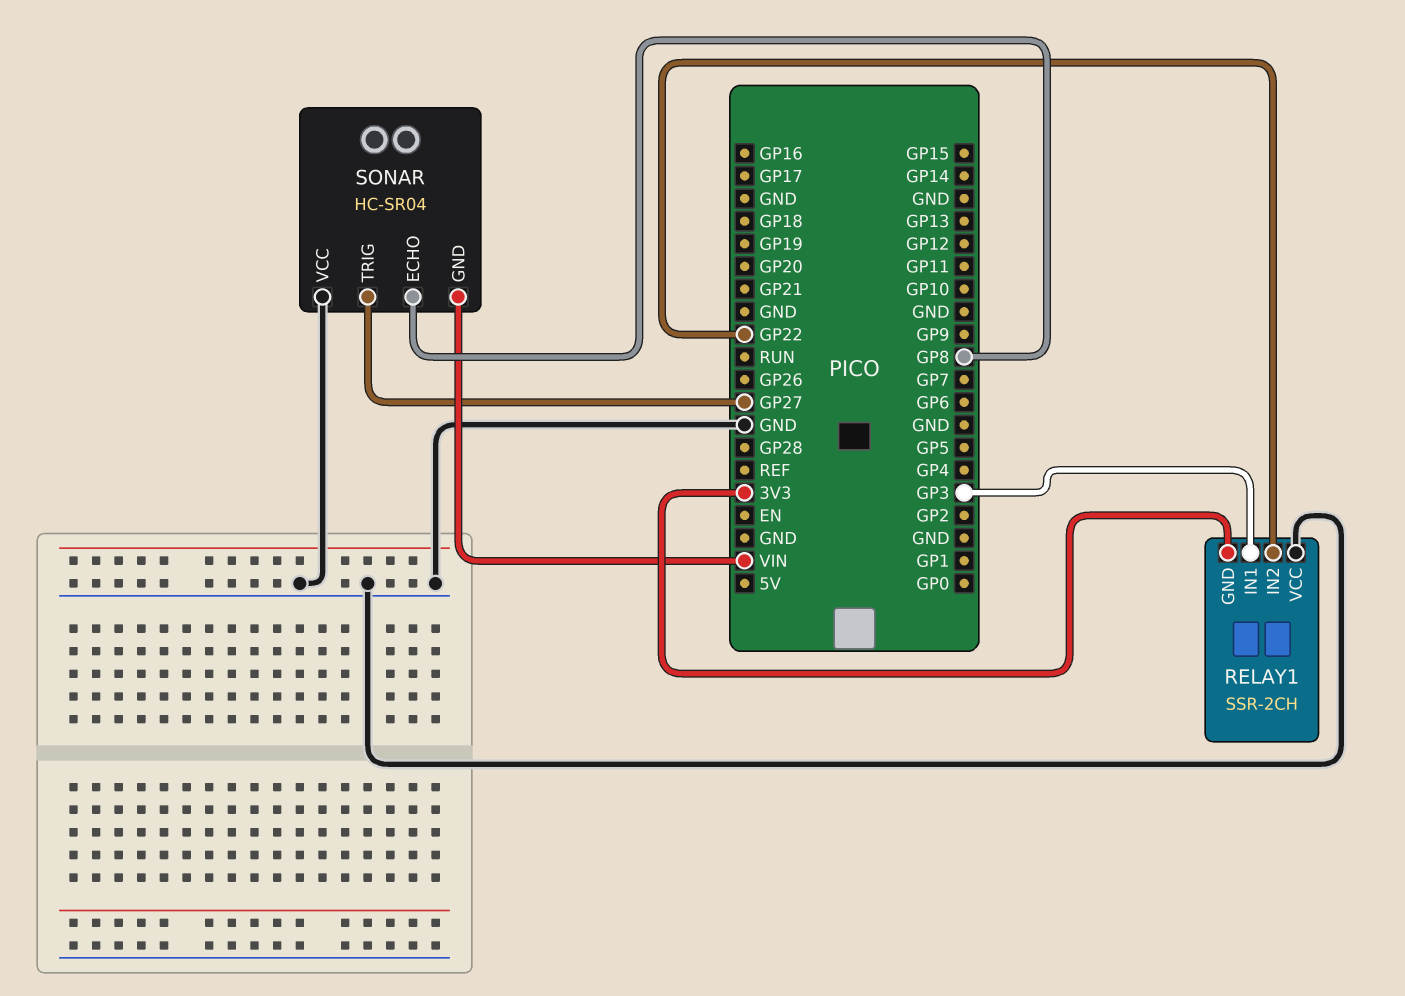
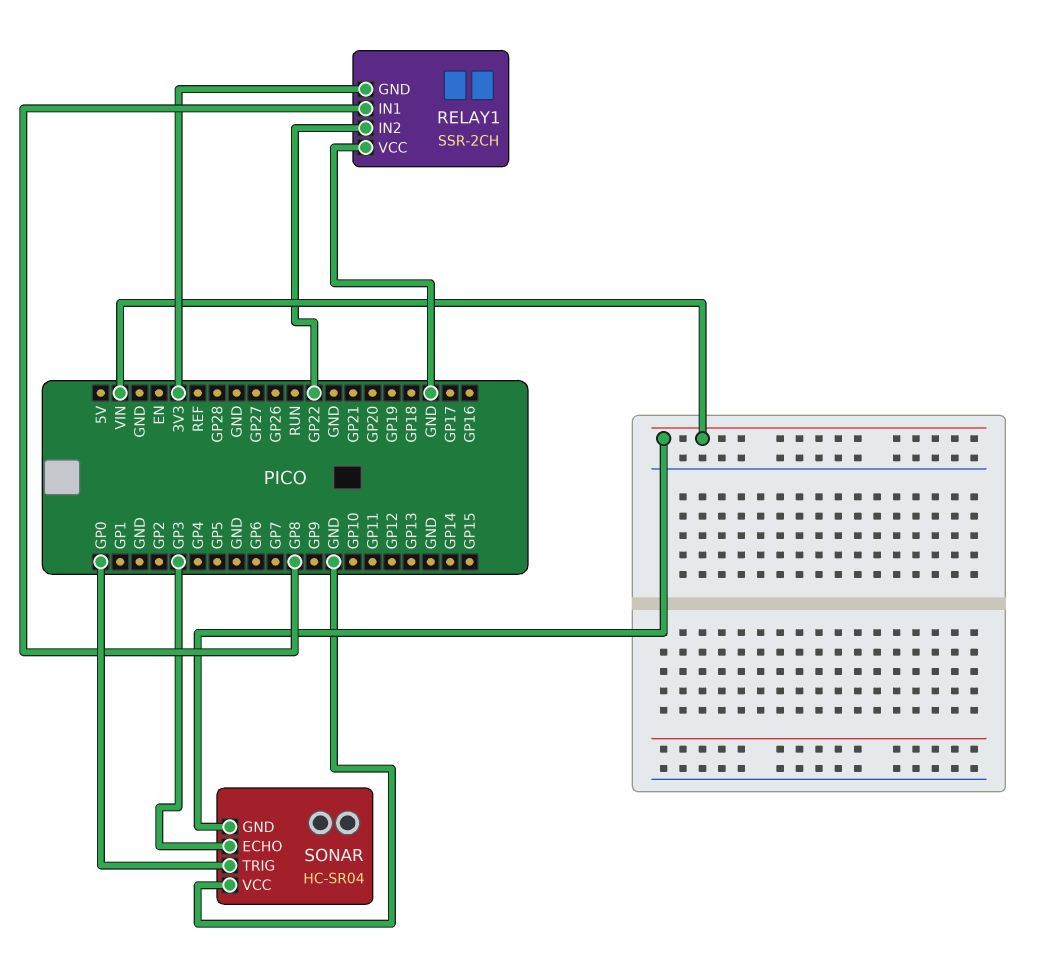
RELAY1 pin IN1: GP3 -> GP8
SONAR pin ECHO: GP8 -> GP3
SONAR pin TRIG: GP27 -> GP0

